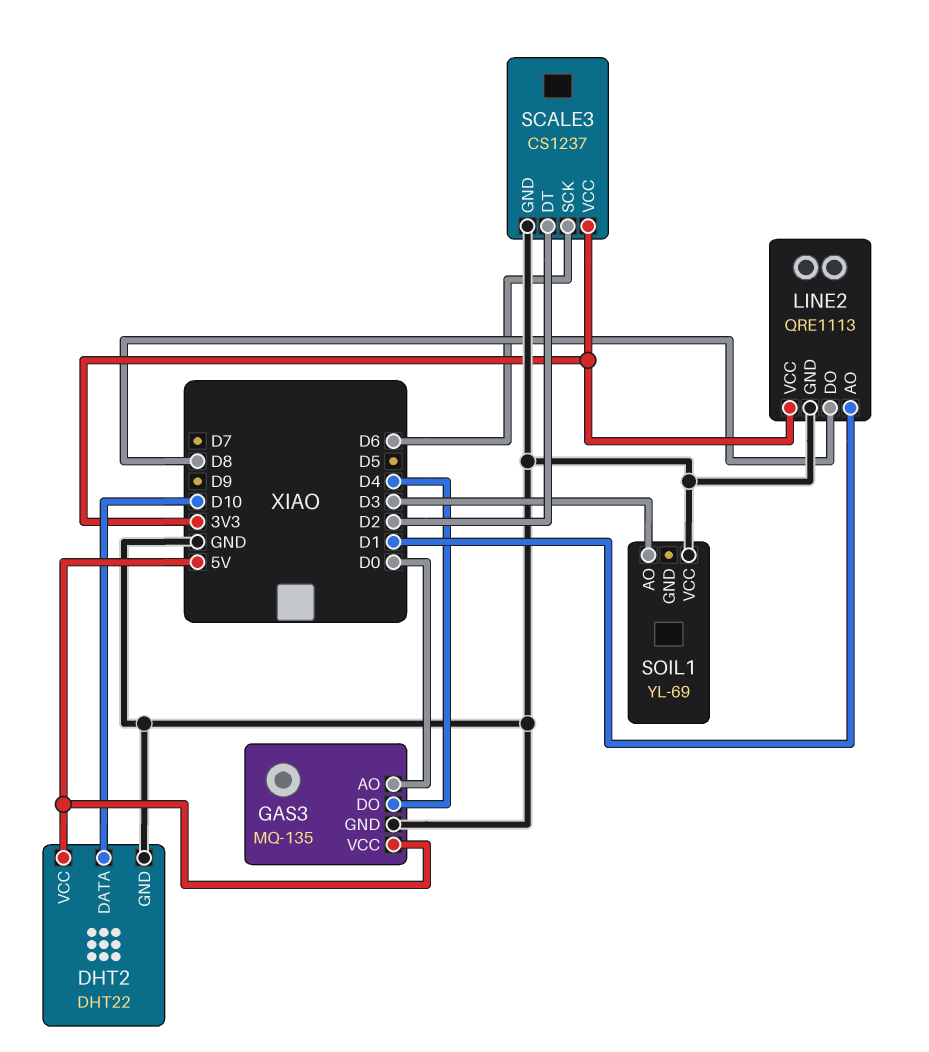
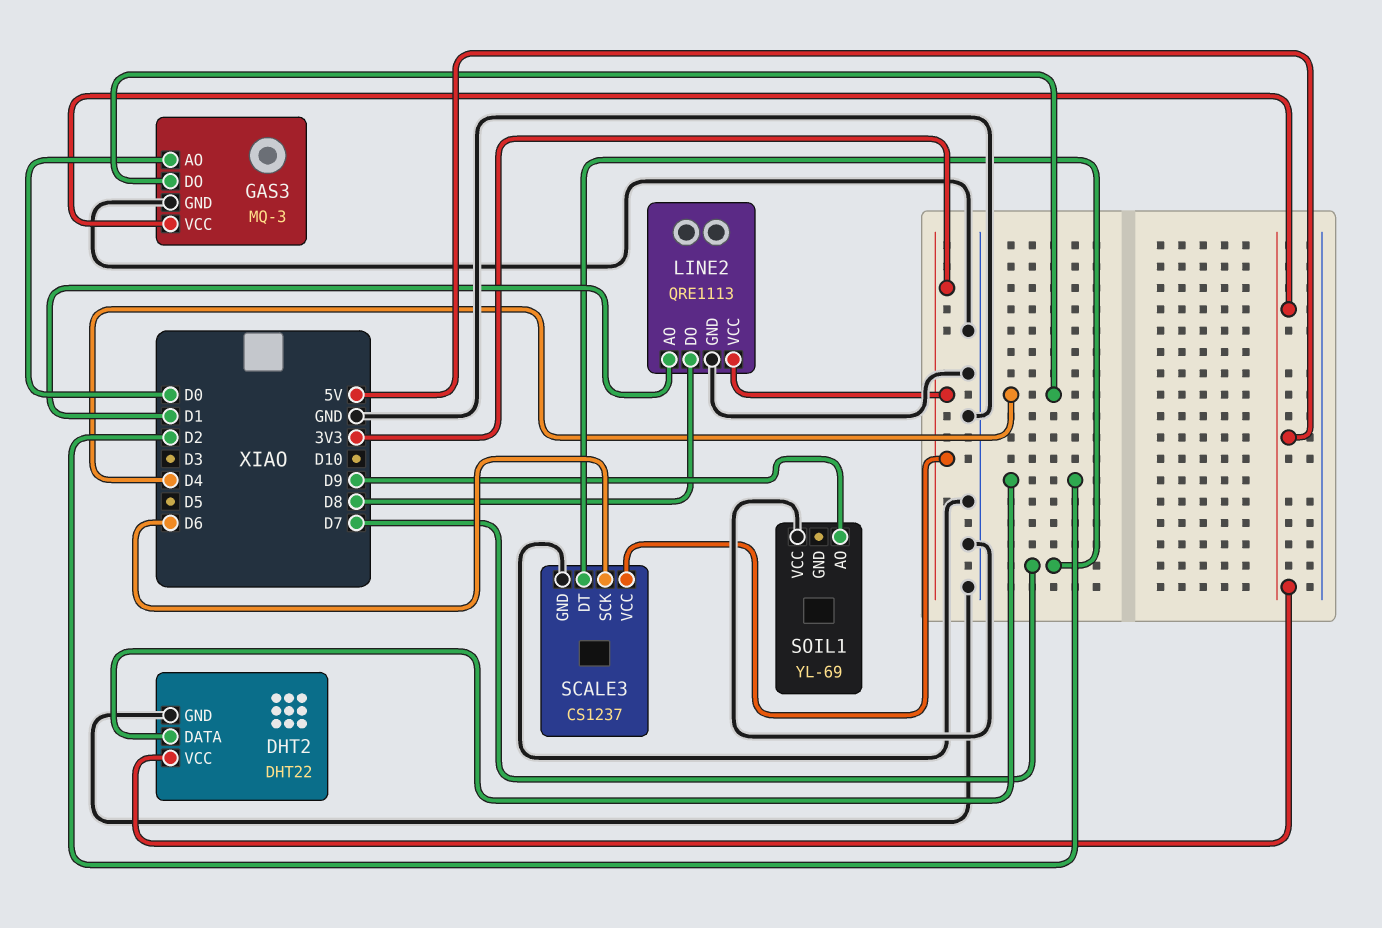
DHT2 pin DATA: D10 -> D2
GAS3: MQ-135 -> MQ-3
SCALE3 pin DT: D2 -> D7
SOIL1 pin AO: D3 -> D9

